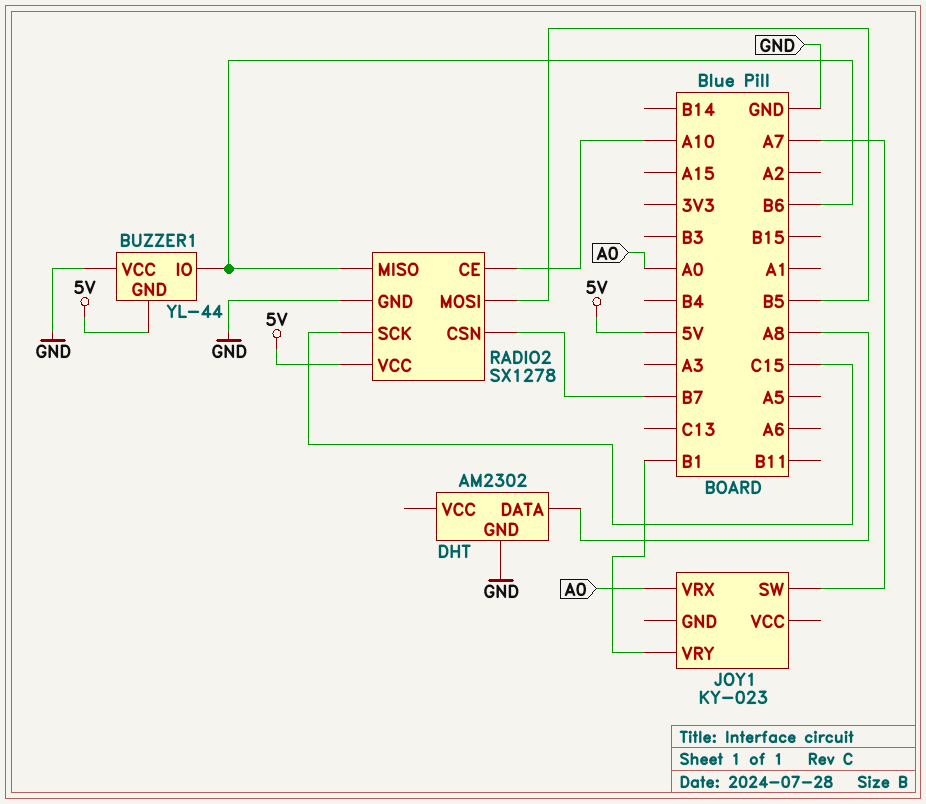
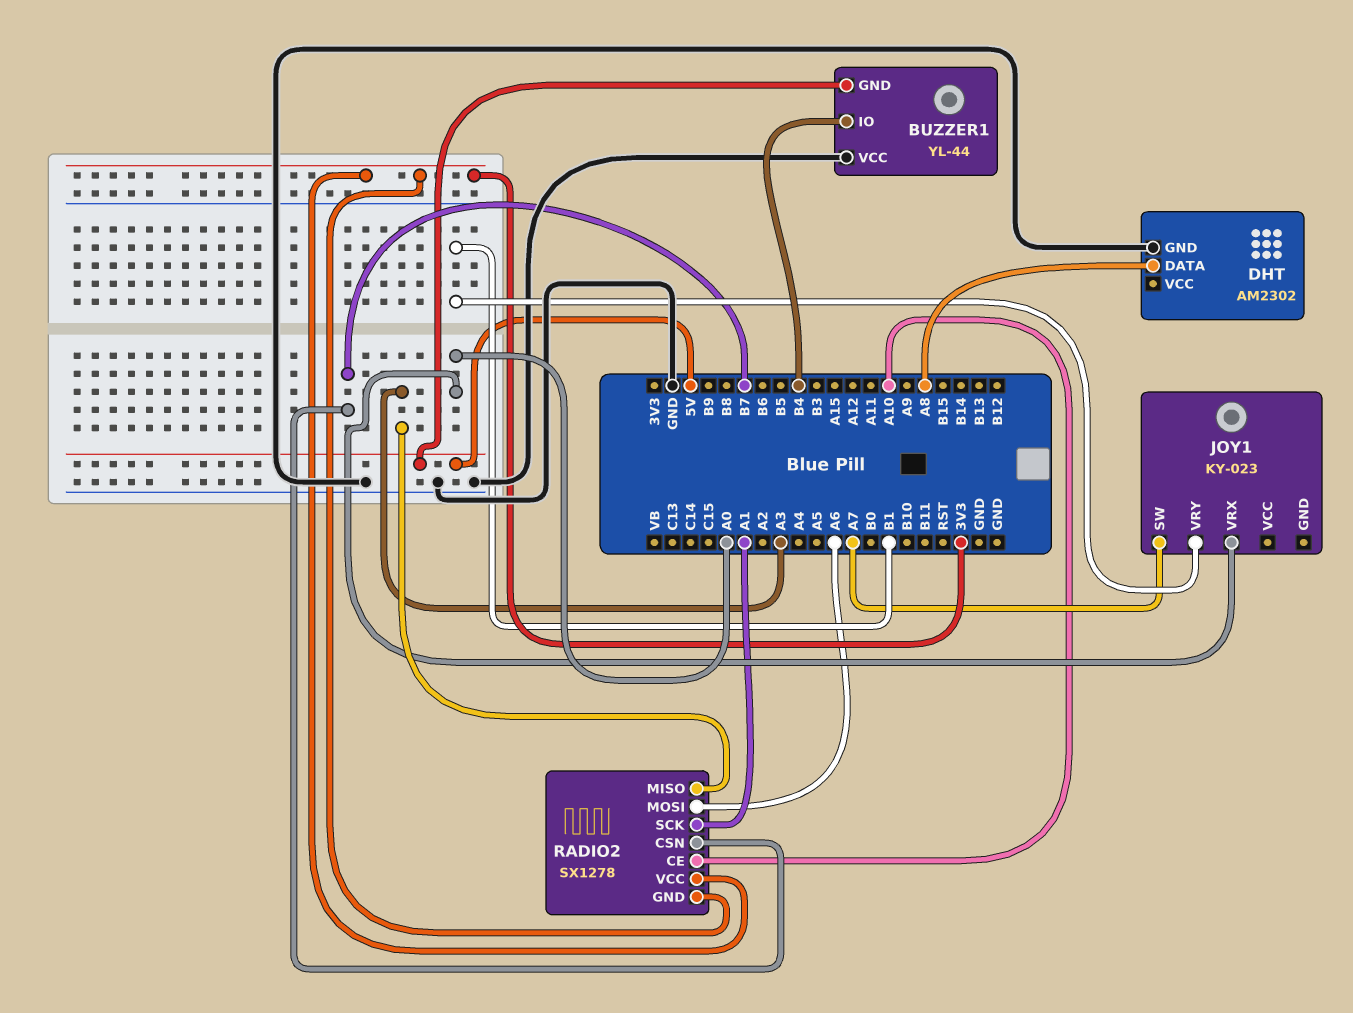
BUZZER1 pin IO: B6 -> B4
RADIO2 pin GND: GND -> 3V3
RADIO2 pin MISO: B6 -> A3
RADIO2 pin MOSI: B5 -> A6
RADIO2 pin SCK: C15 -> A1
RADIO2 pin VCC: 5V -> 3V3

